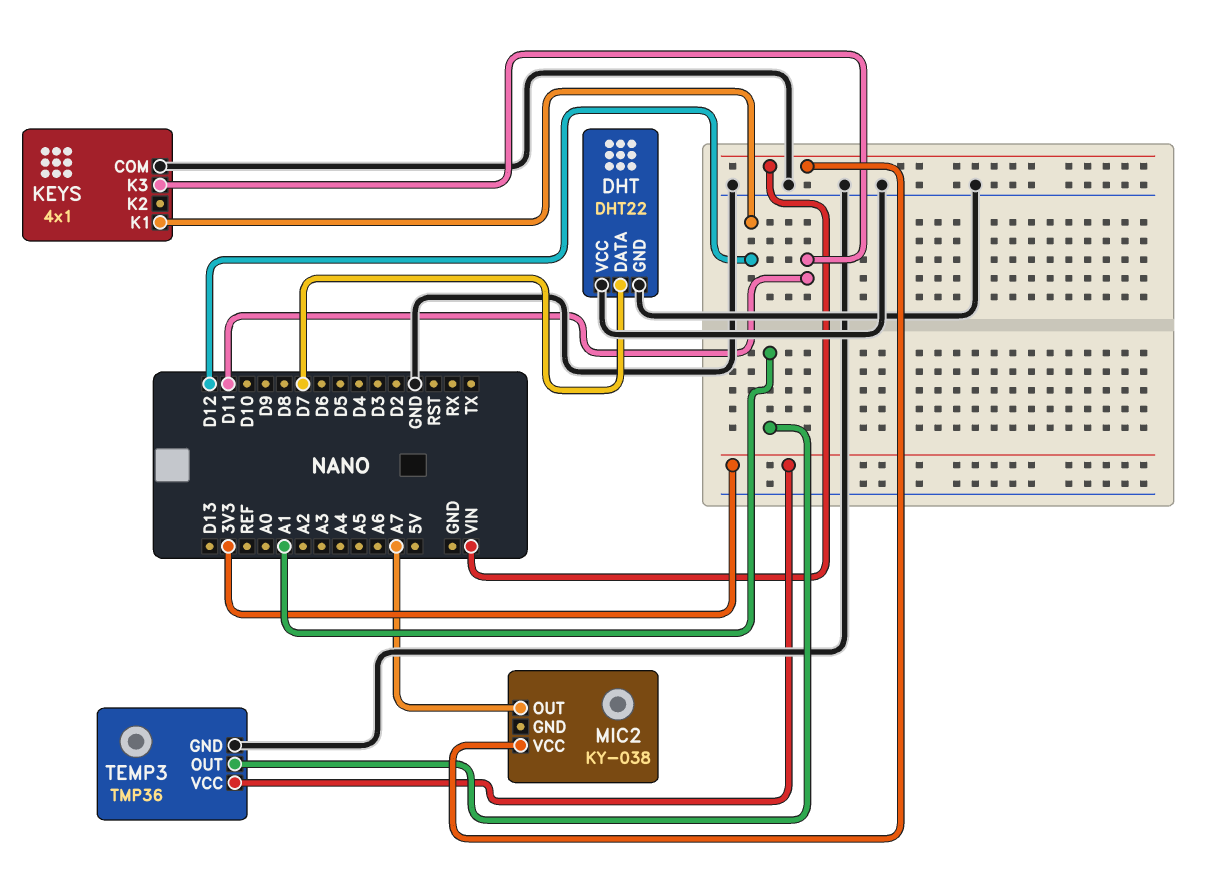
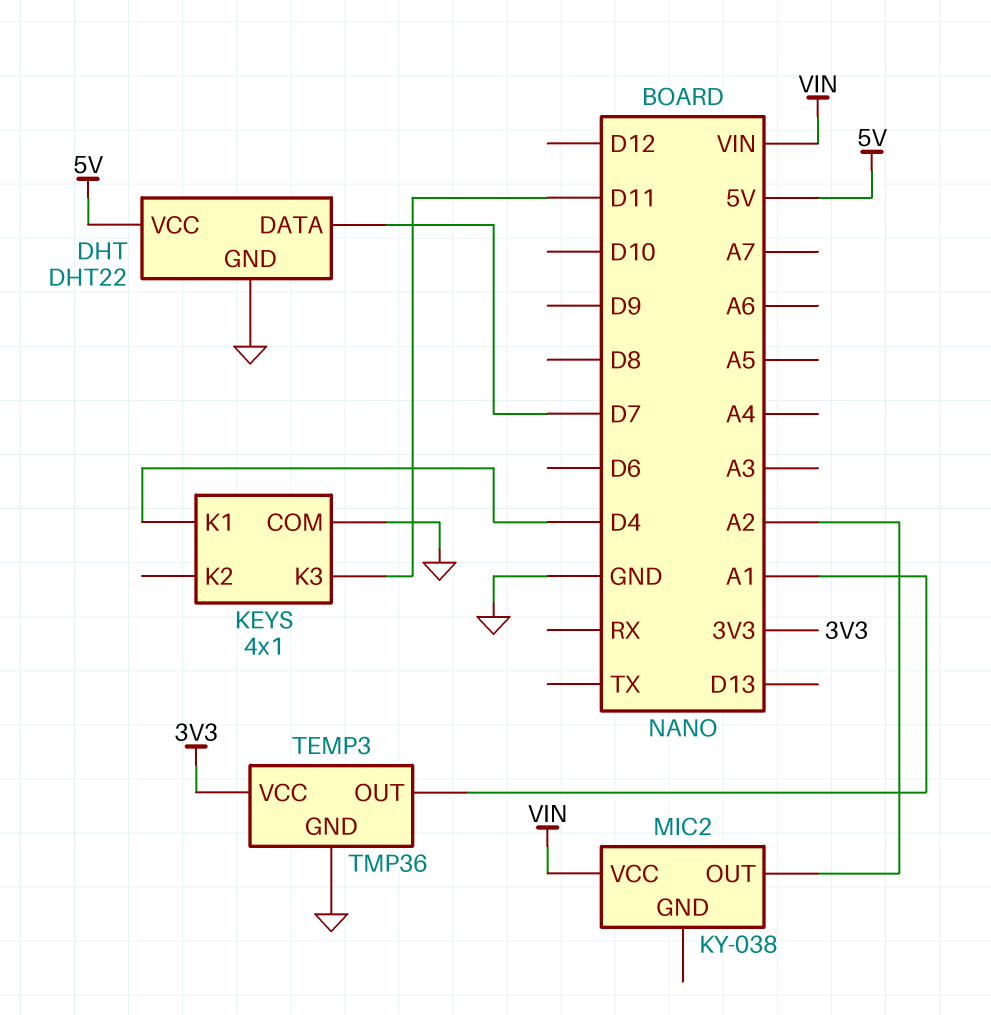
DHT pin VCC: GND -> 5V
KEYS pin K1: D12 -> D4
MIC2 pin OUT: A7 -> A2

